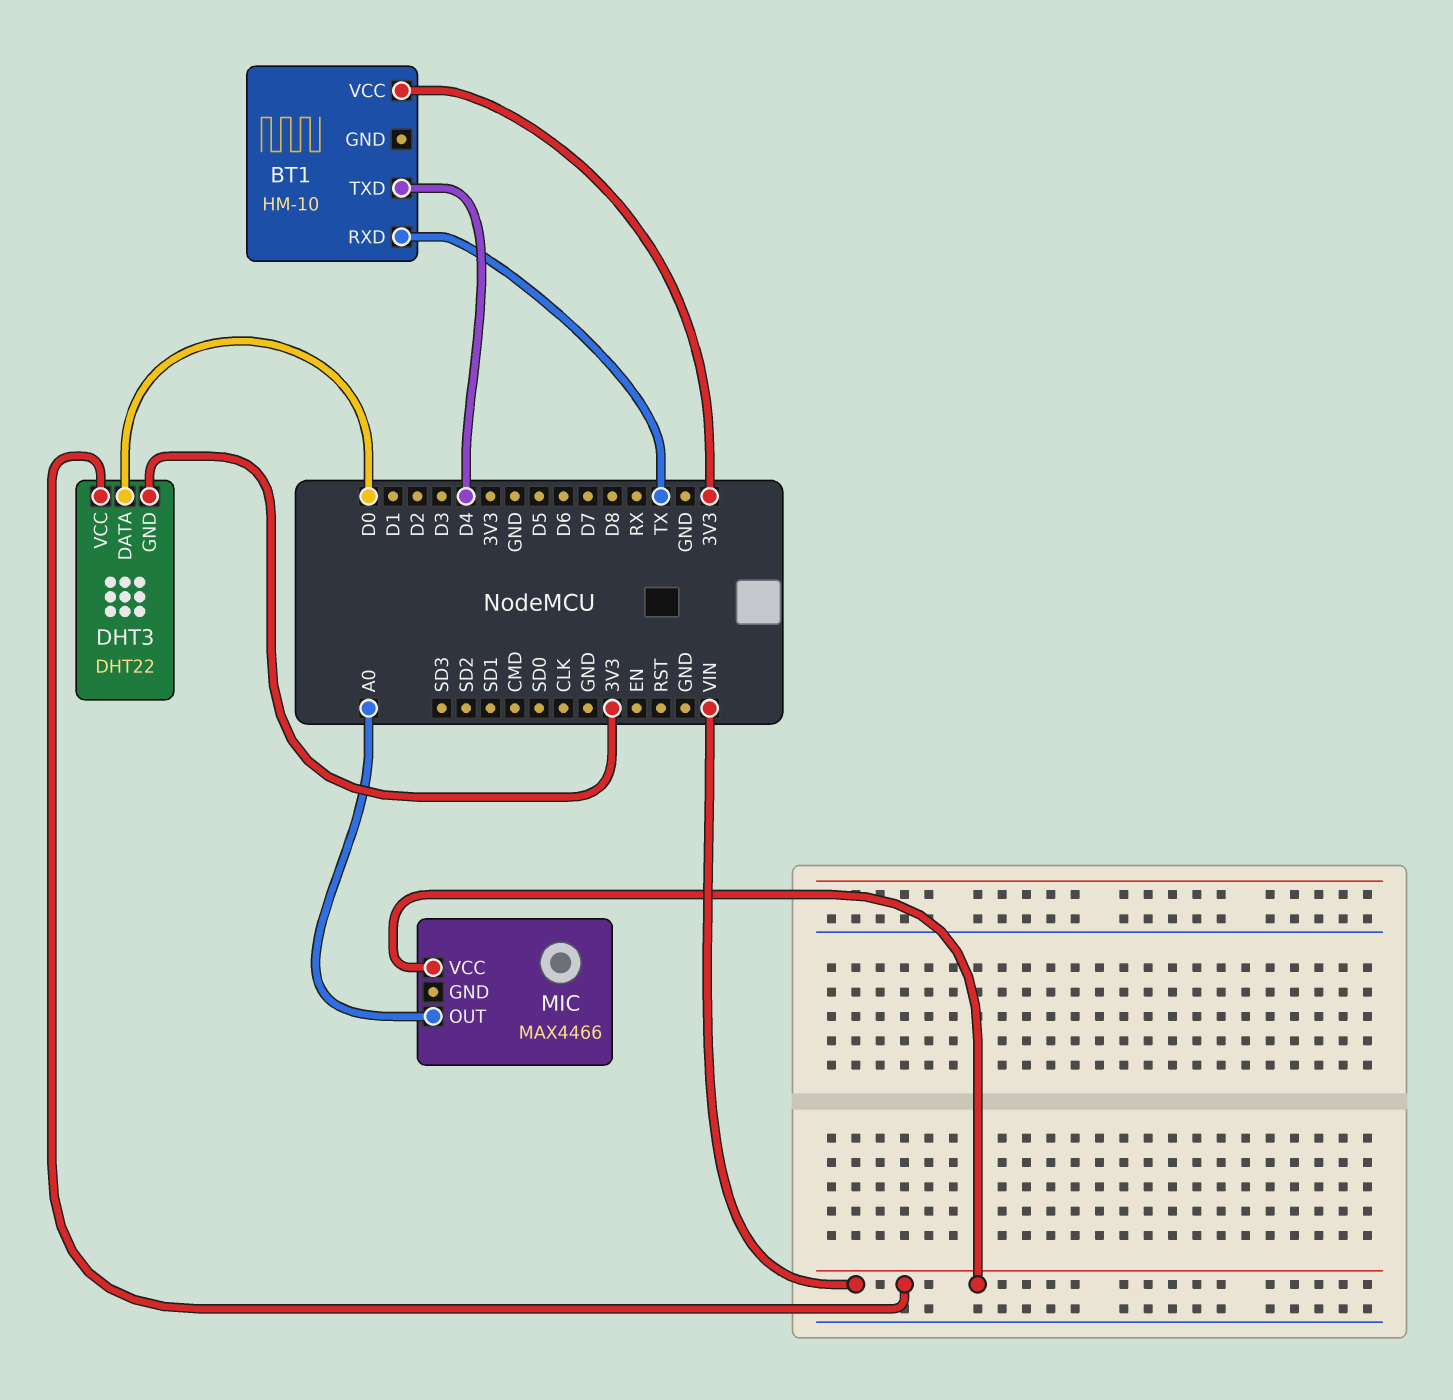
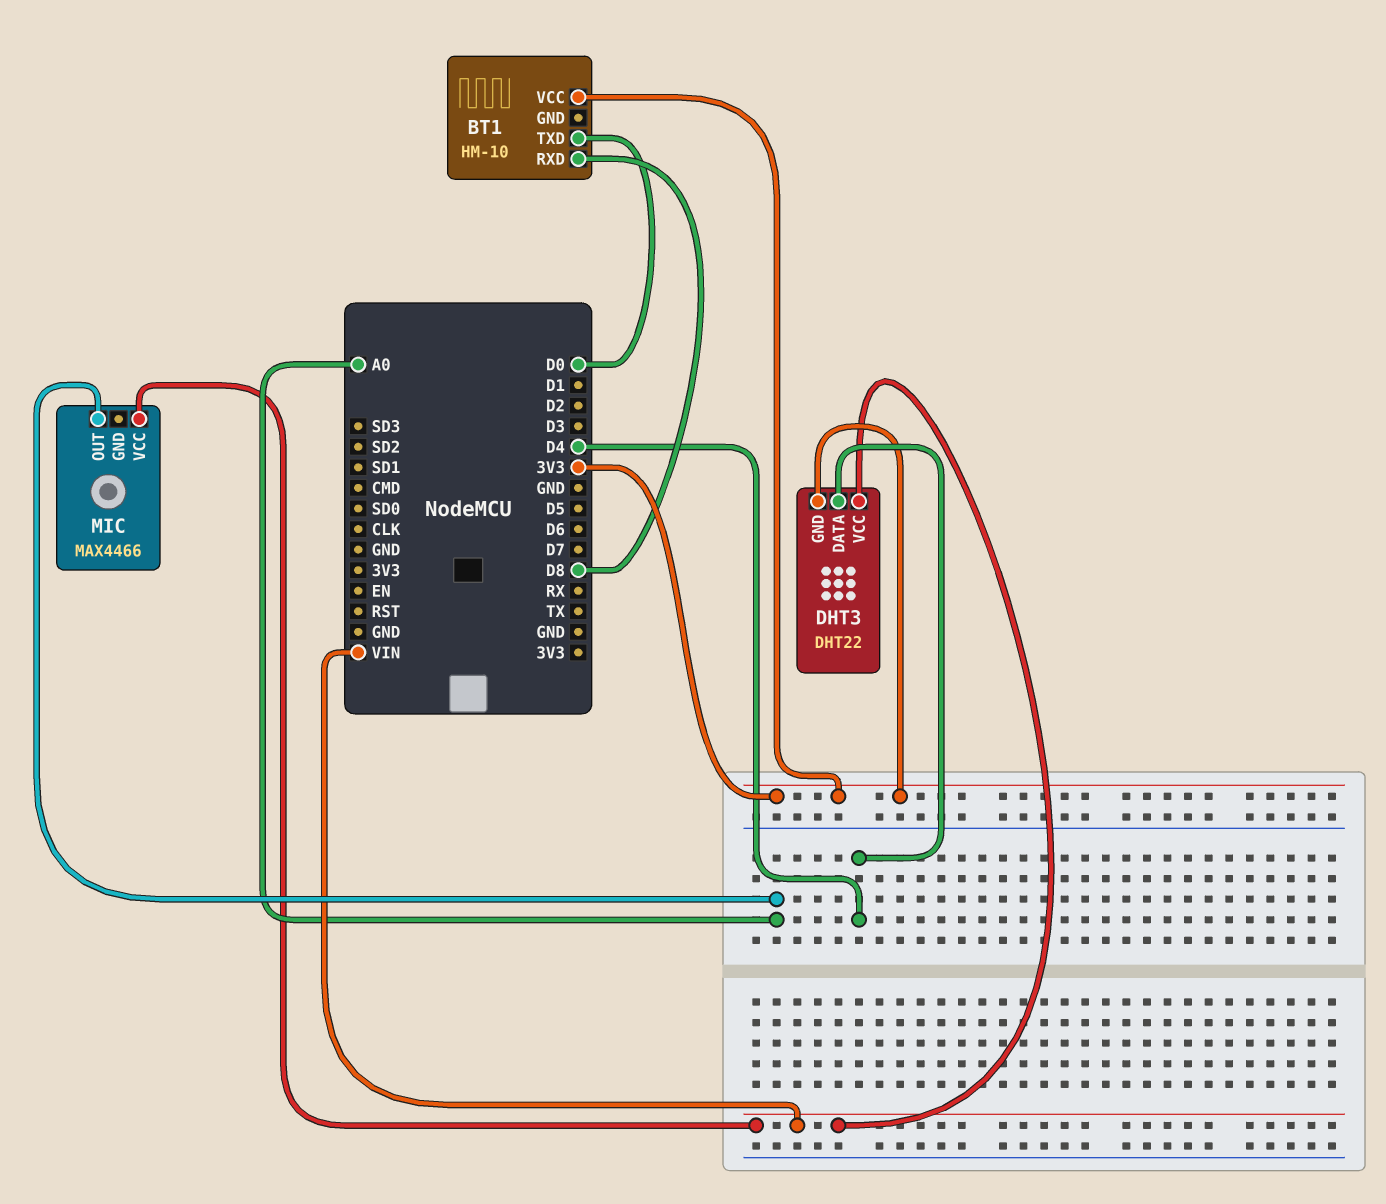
BT1 pin RXD: TX -> D8
BT1 pin TXD: D4 -> D0
DHT3 pin DATA: D0 -> D4

